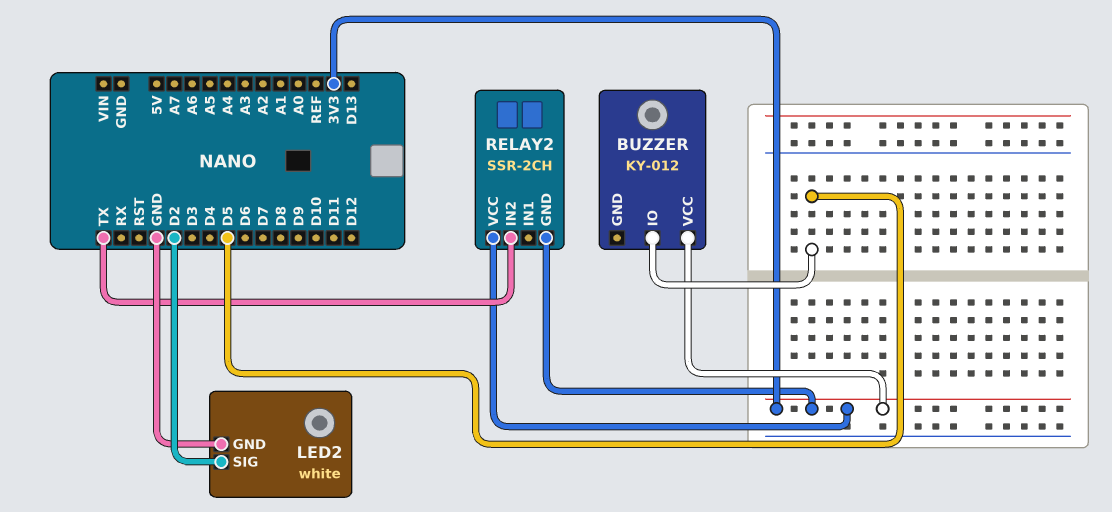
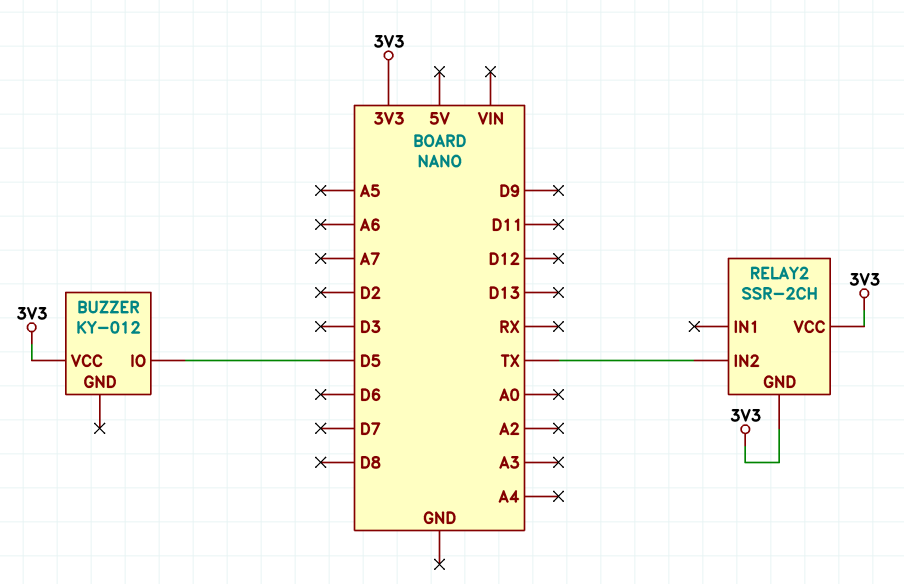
LED2: white -> none
LED2 pin GND: GND -> none
LED2 pin SIG: D2 -> none

